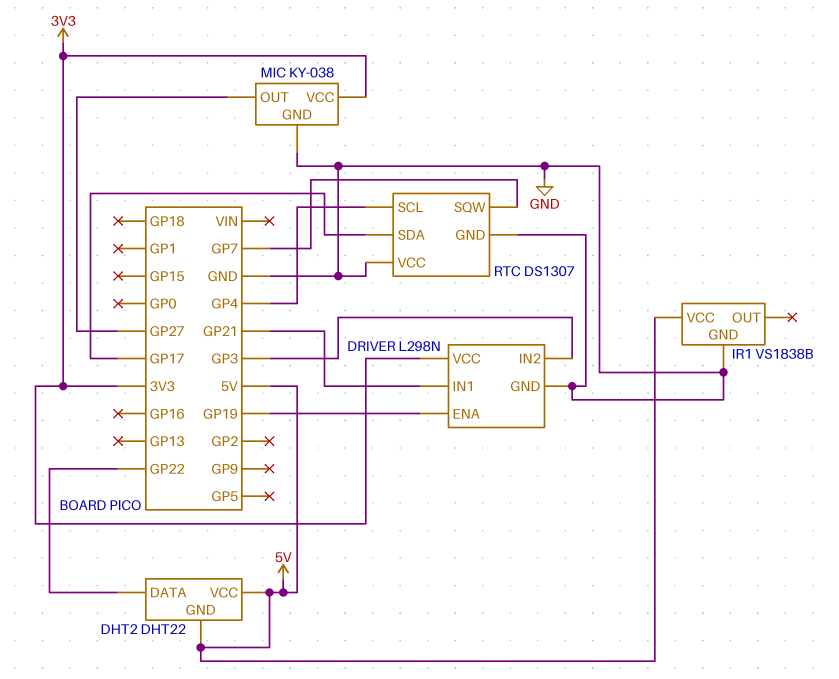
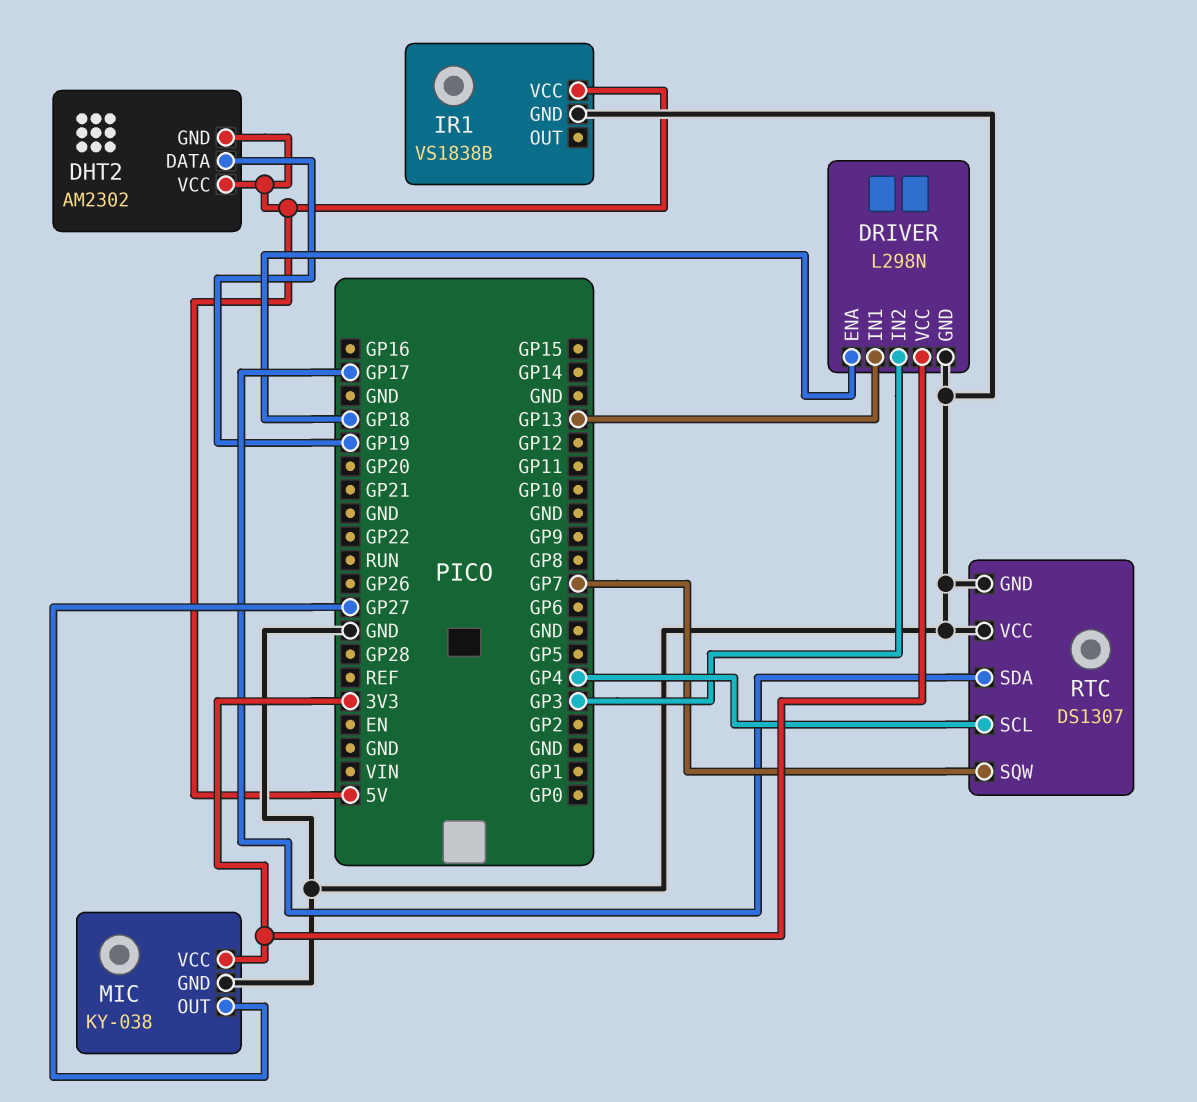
DHT2: DHT22 -> AM2302
DHT2 pin DATA: GP22 -> GP19
DRIVER pin ENA: GP19 -> GP18
DRIVER pin IN1: GP21 -> GP13

